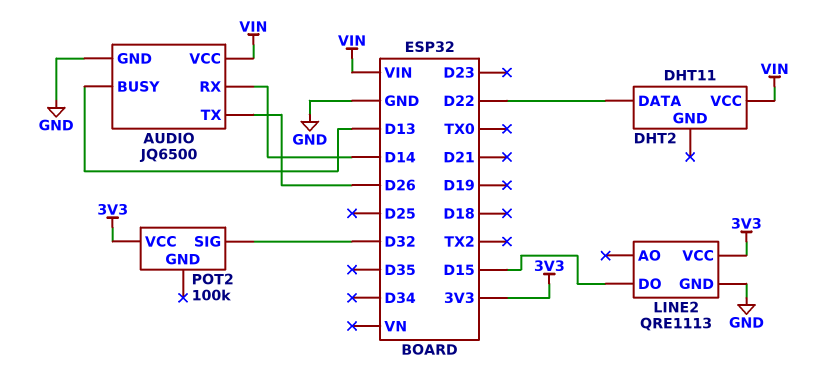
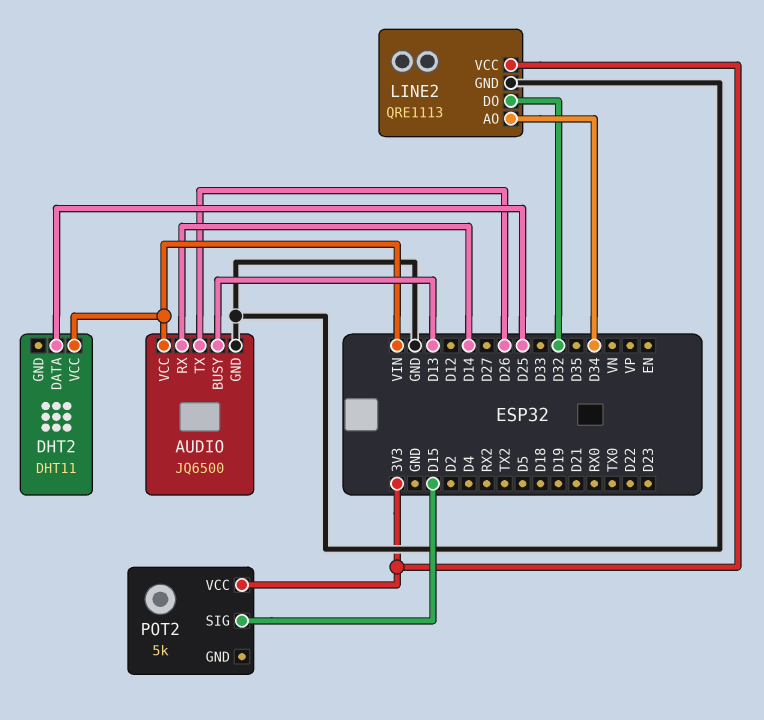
DHT2 pin DATA: D22 -> D25
LINE2 pin AO: none -> D34
LINE2 pin DO: D15 -> D32
POT2: 100k -> 5k
POT2 pin SIG: D32 -> D15

